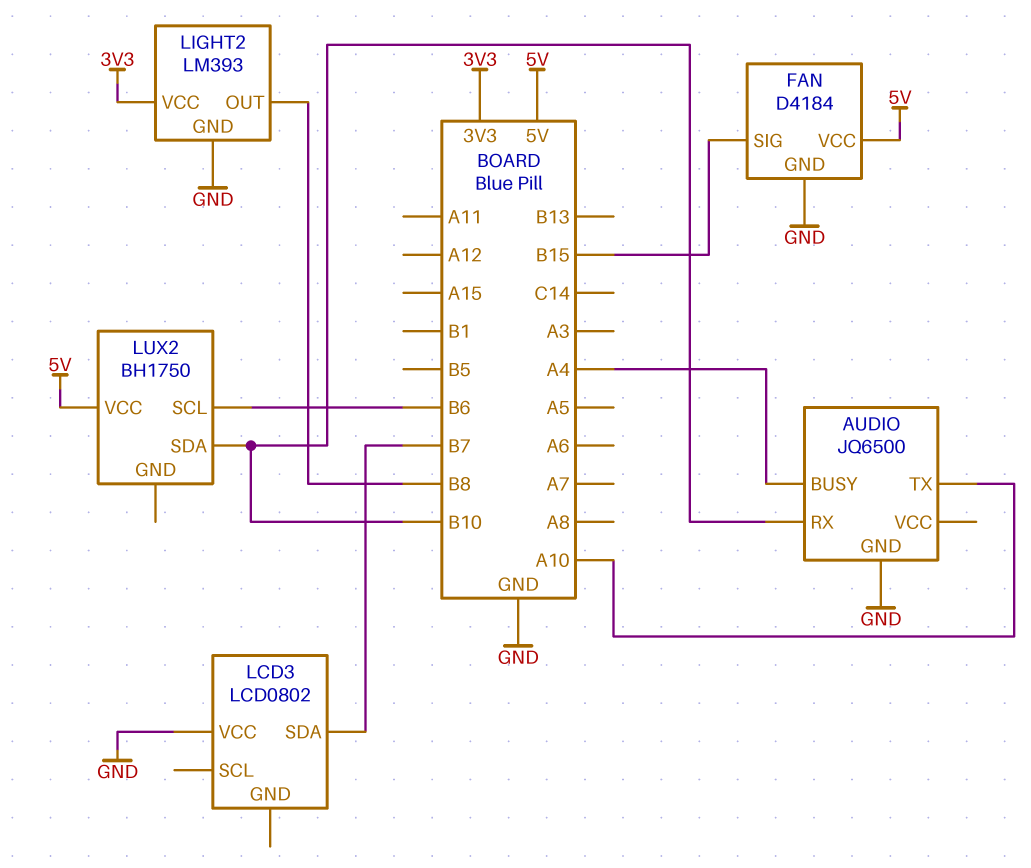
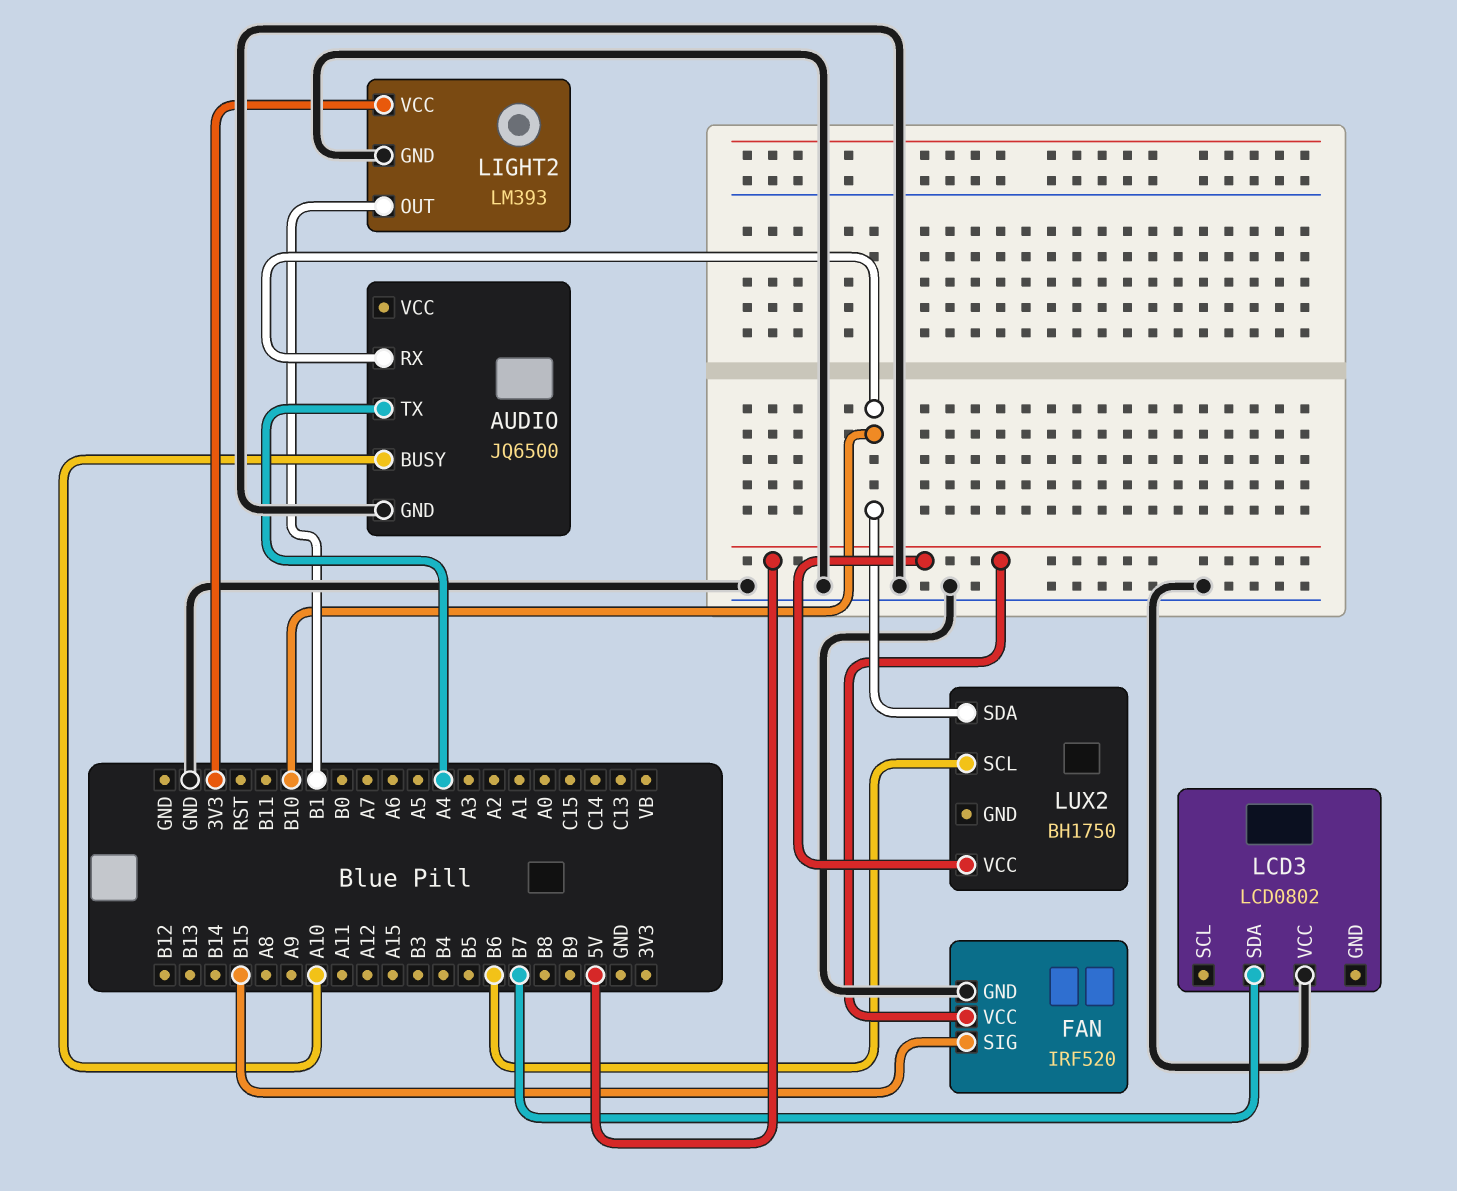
AUDIO pin BUSY: A4 -> A10
AUDIO pin TX: A10 -> A4
FAN: D4184 -> IRF520
LIGHT2 pin OUT: B8 -> B1

